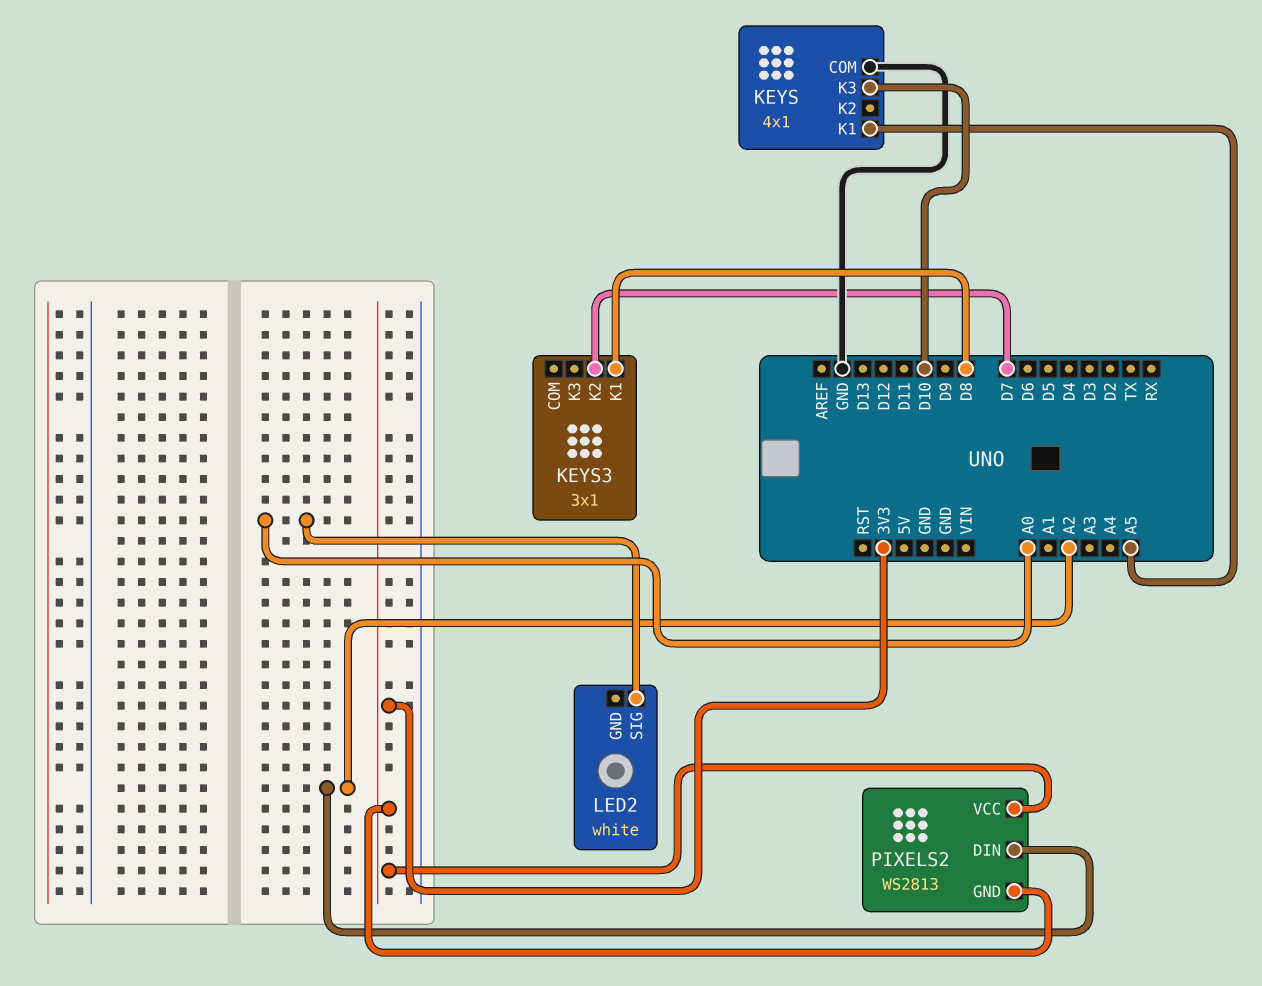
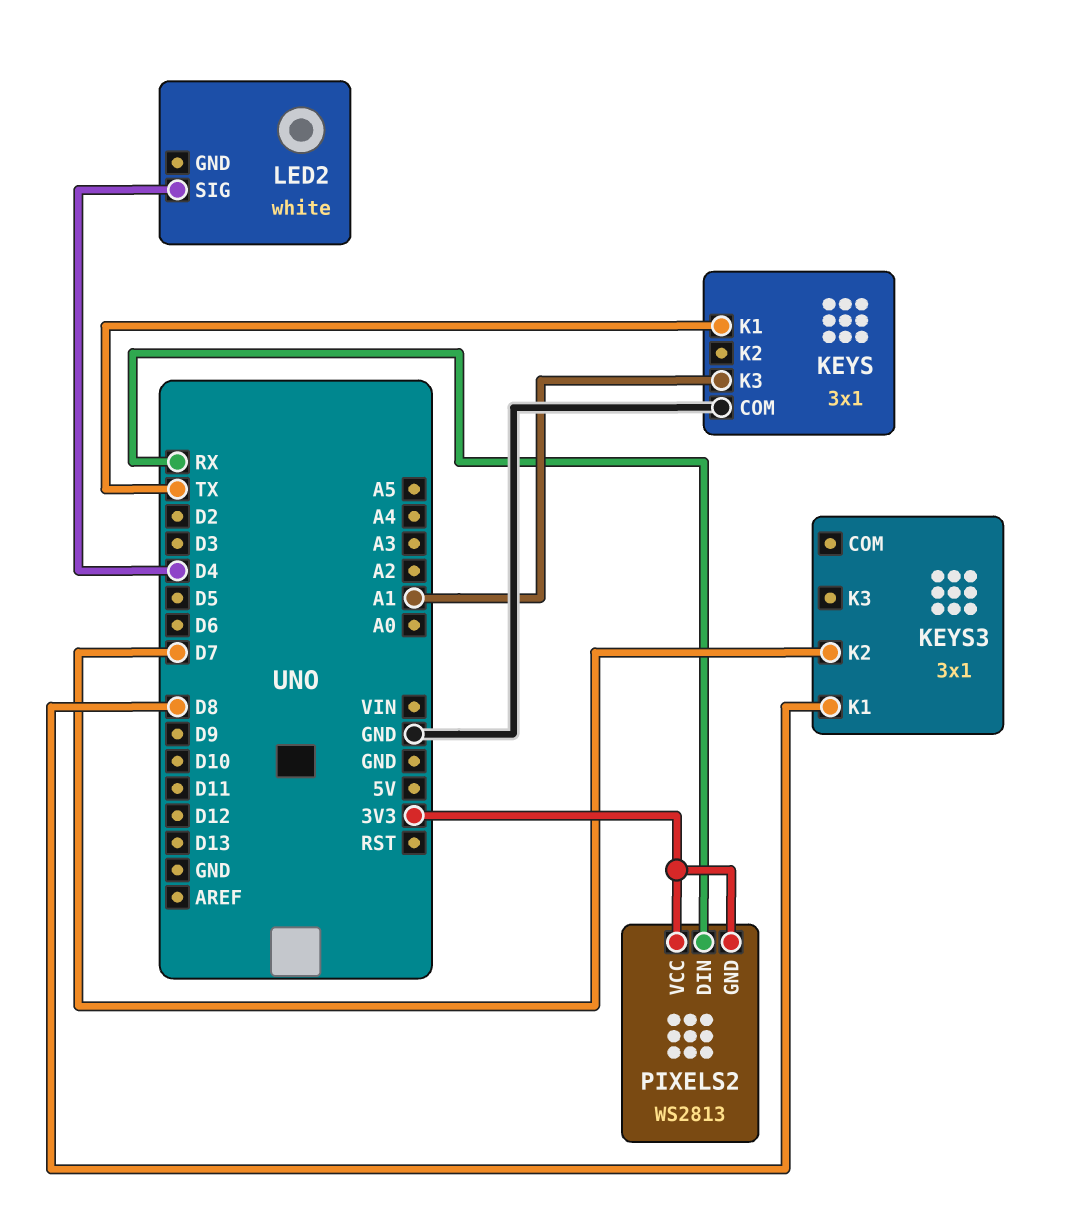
KEYS: 4x1 -> 3x1
KEYS pin K1: A5 -> TX
KEYS pin K3: D10 -> A1
LED2 pin SIG: A0 -> D4
PIXELS2 pin DIN: A2 -> RX

